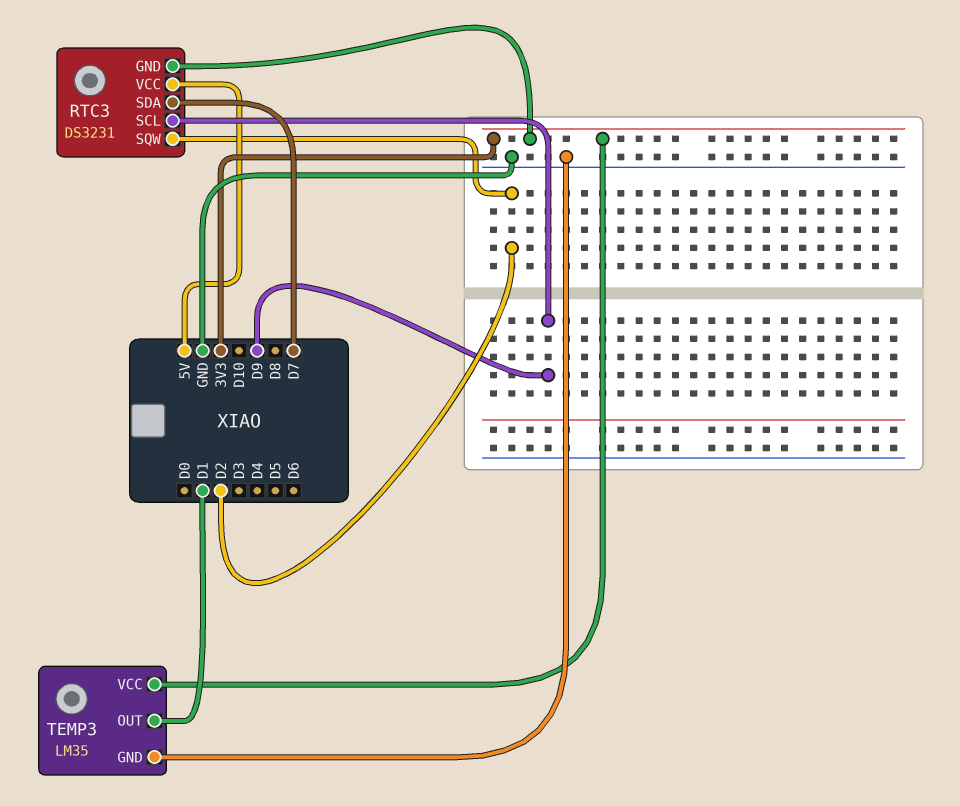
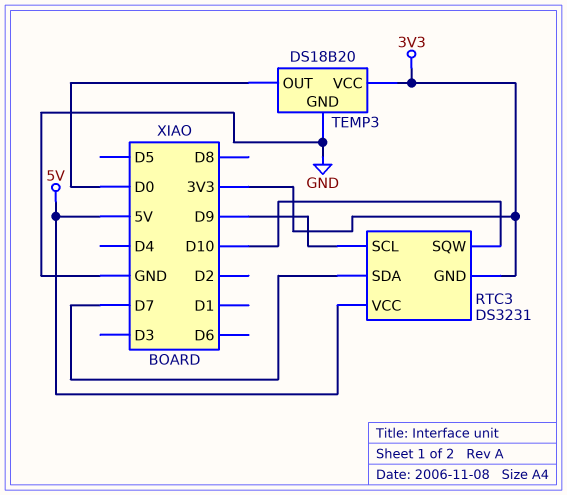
RTC3 pin SQW: D2 -> D10
TEMP3: LM35 -> DS18B20
TEMP3 pin OUT: D1 -> D0

